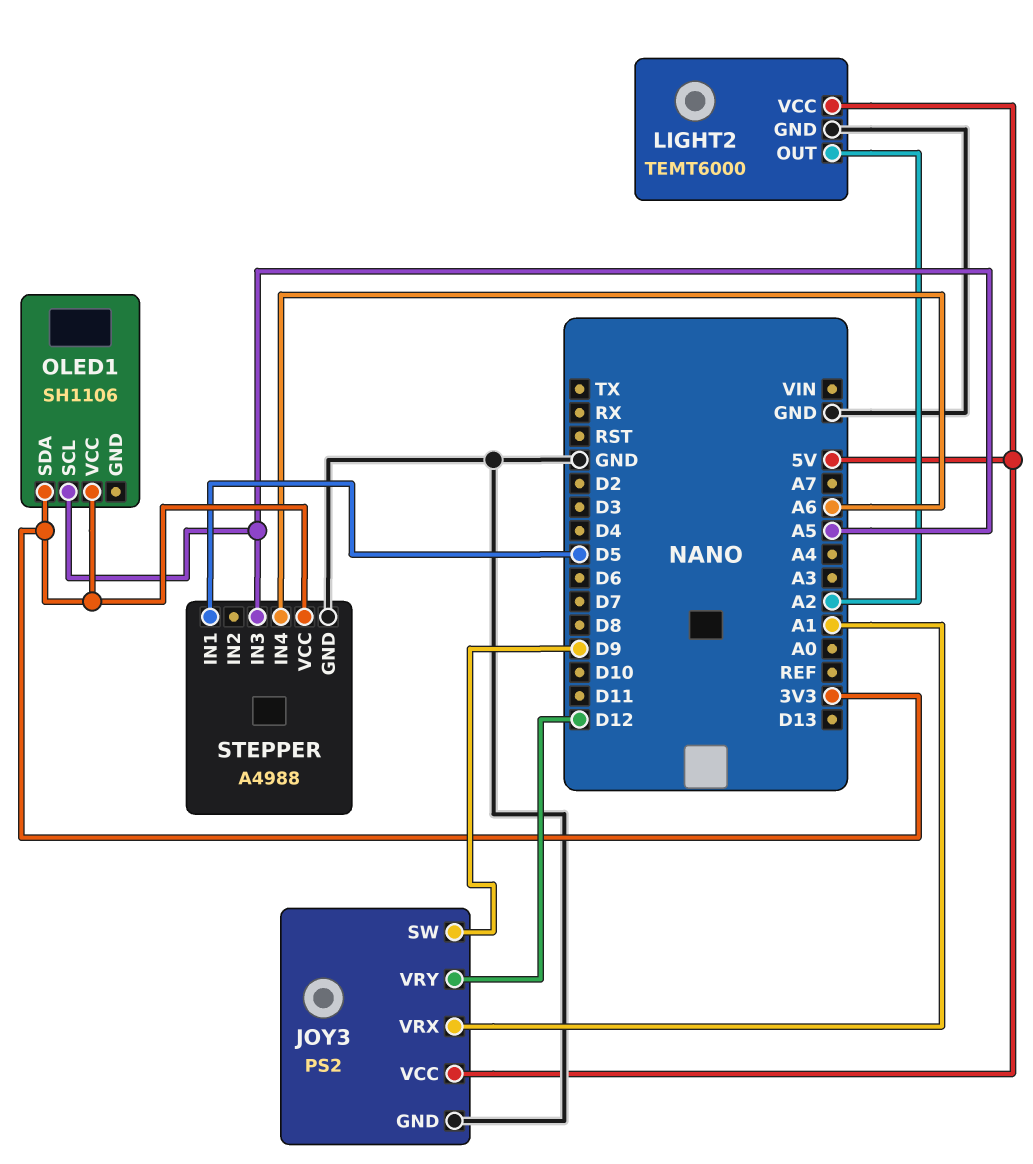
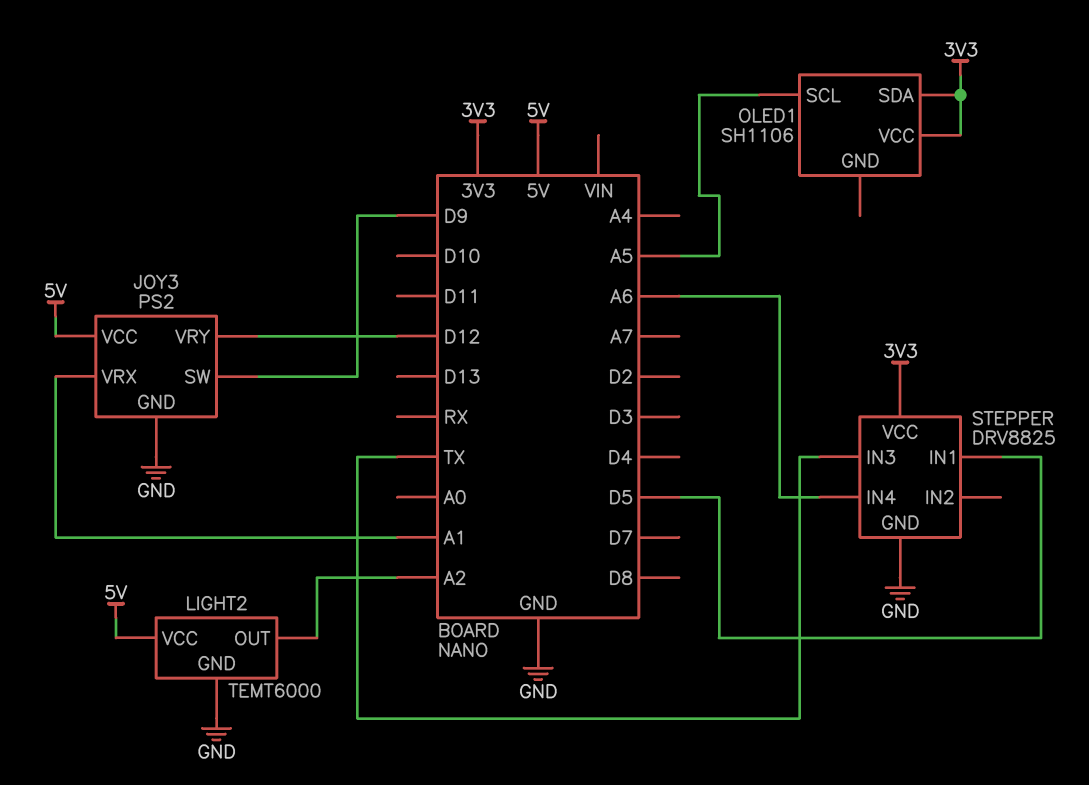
STEPPER: A4988 -> DRV8825
STEPPER pin IN3: A5 -> TX

